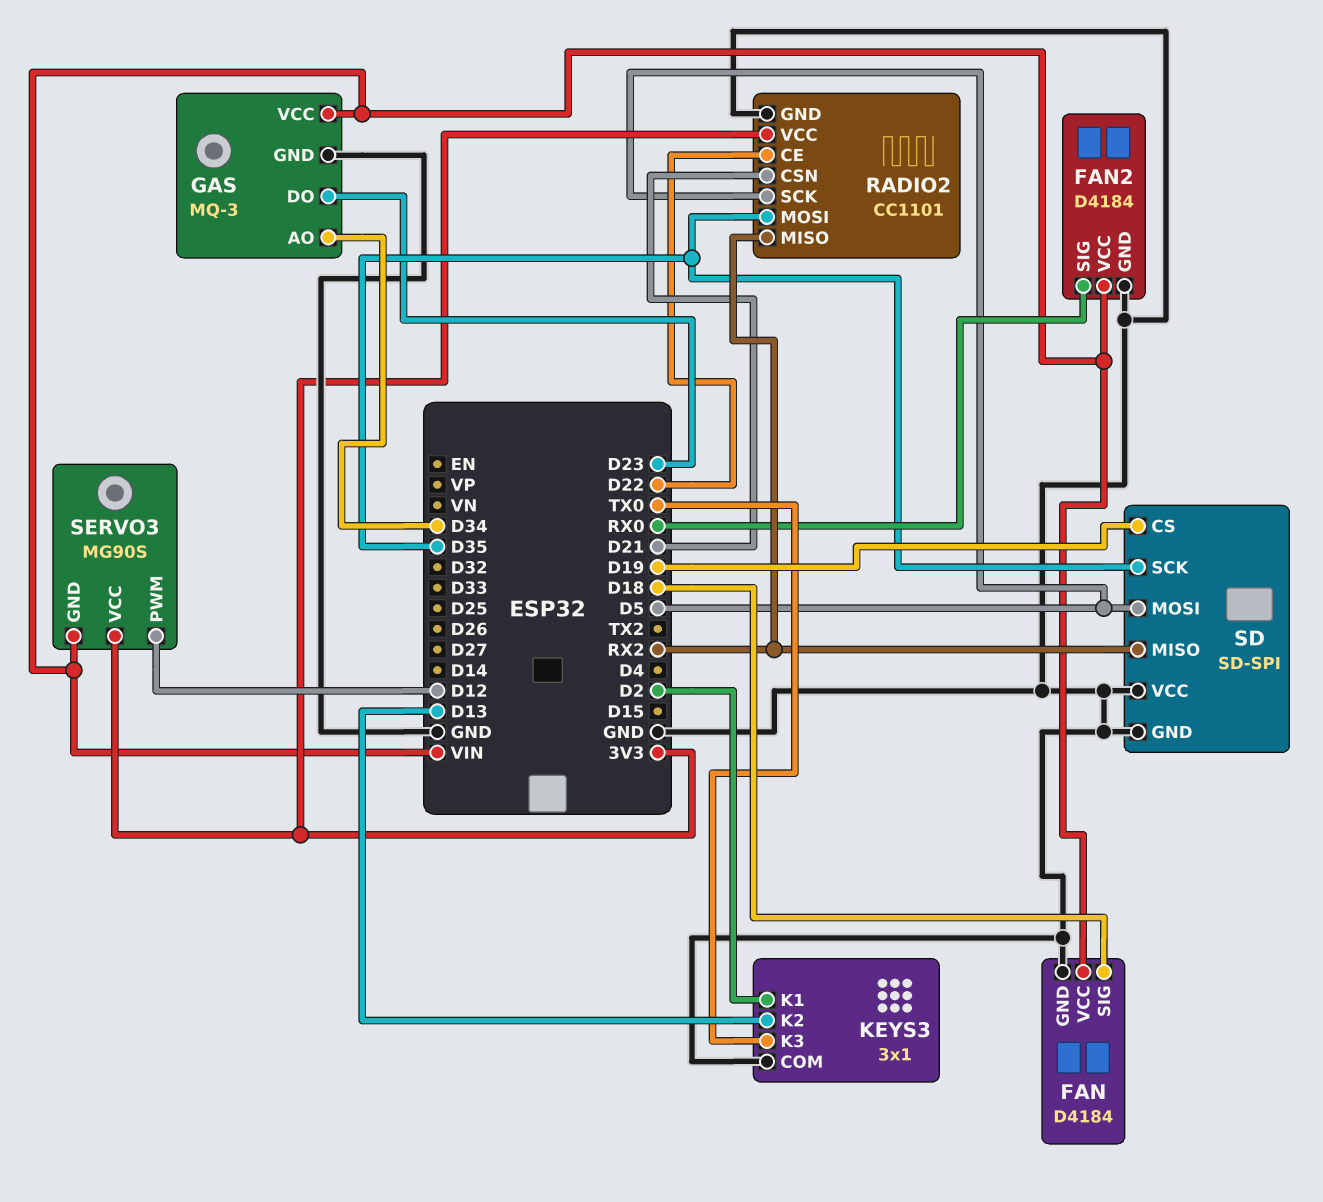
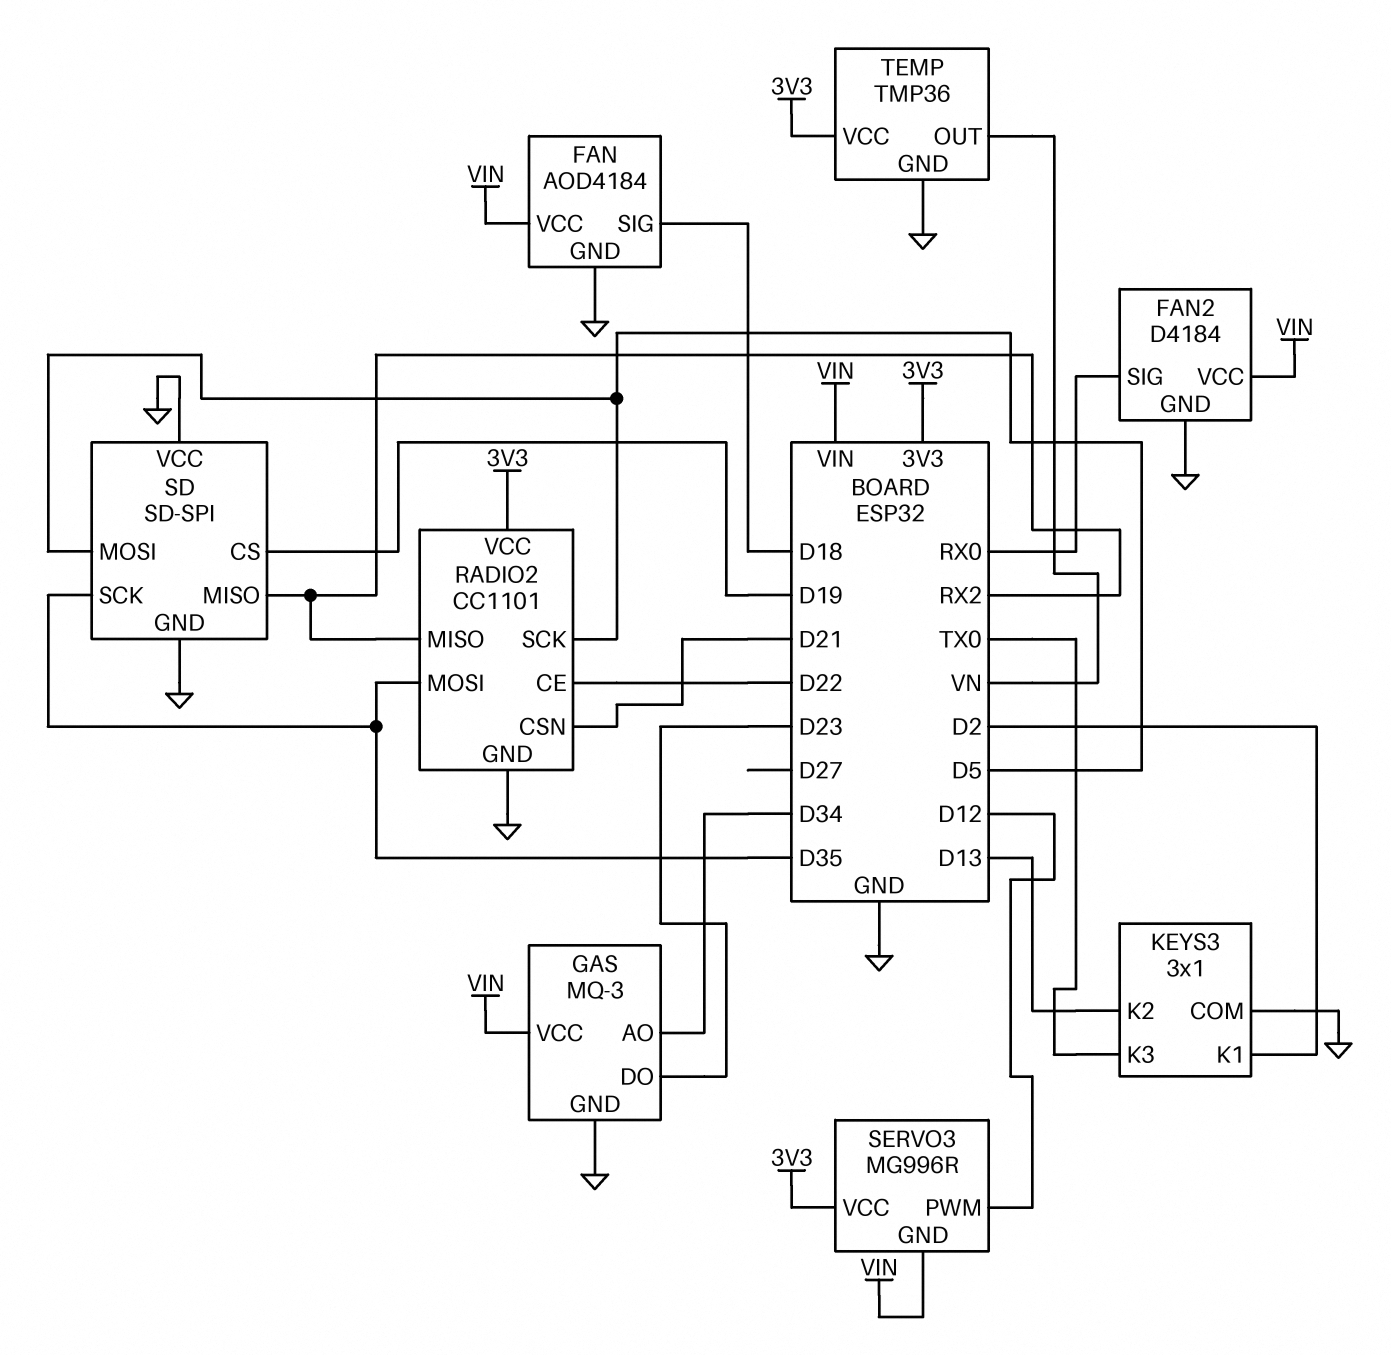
FAN: D4184 -> AOD4184
SERVO3: MG90S -> MG996R
TEMP: none -> TMP36
TEMP pin GND: none -> GND
TEMP pin OUT: none -> VN
TEMP pin VCC: none -> 3V3

